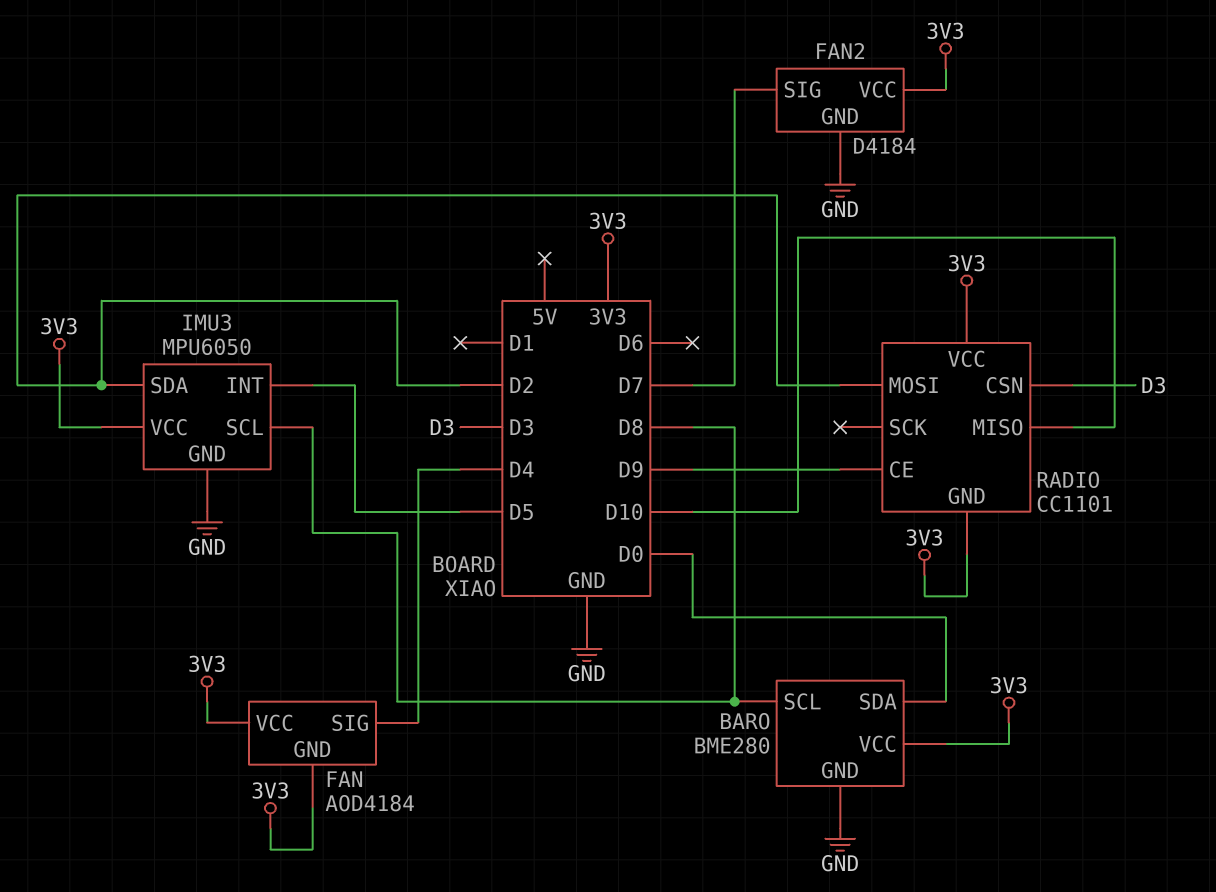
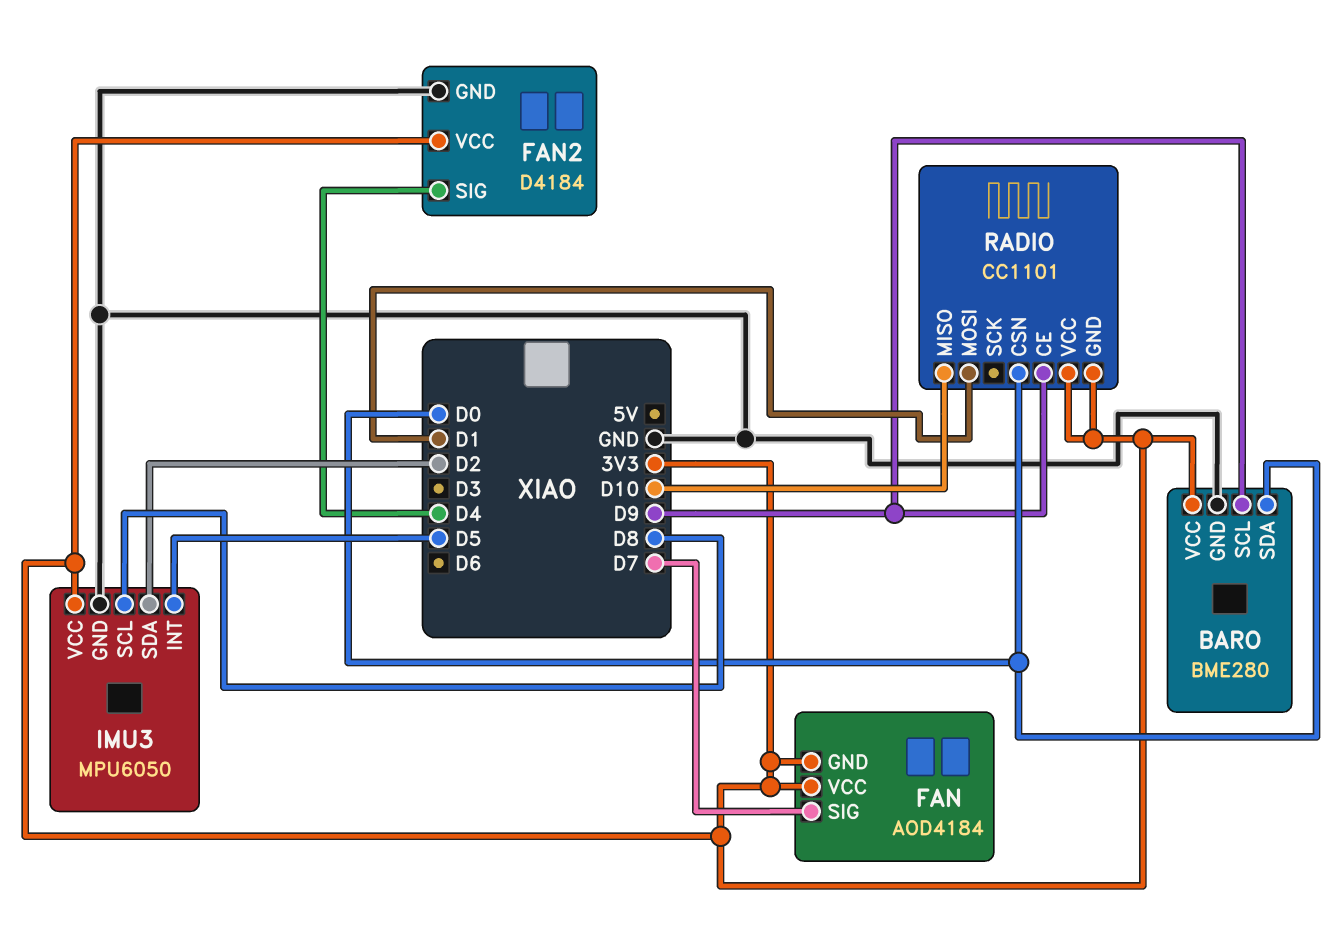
BARO pin SCL: D8 -> D9
FAN pin SIG: D4 -> D7
FAN2 pin SIG: D7 -> D4
RADIO pin CSN: D3 -> D0
RADIO pin MOSI: D2 -> D1

